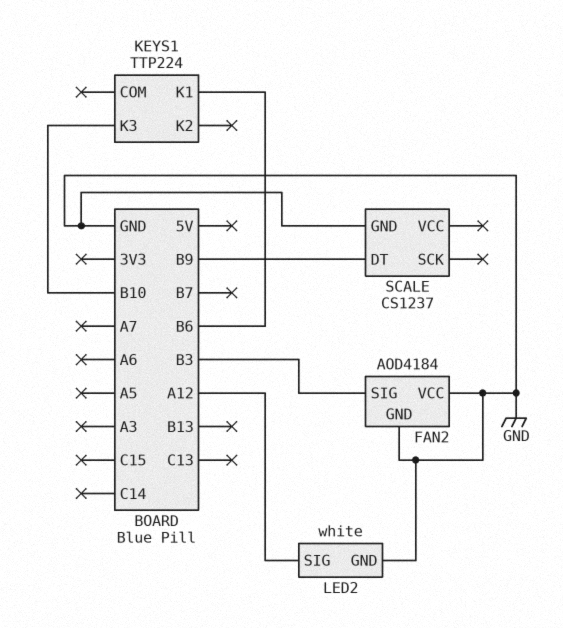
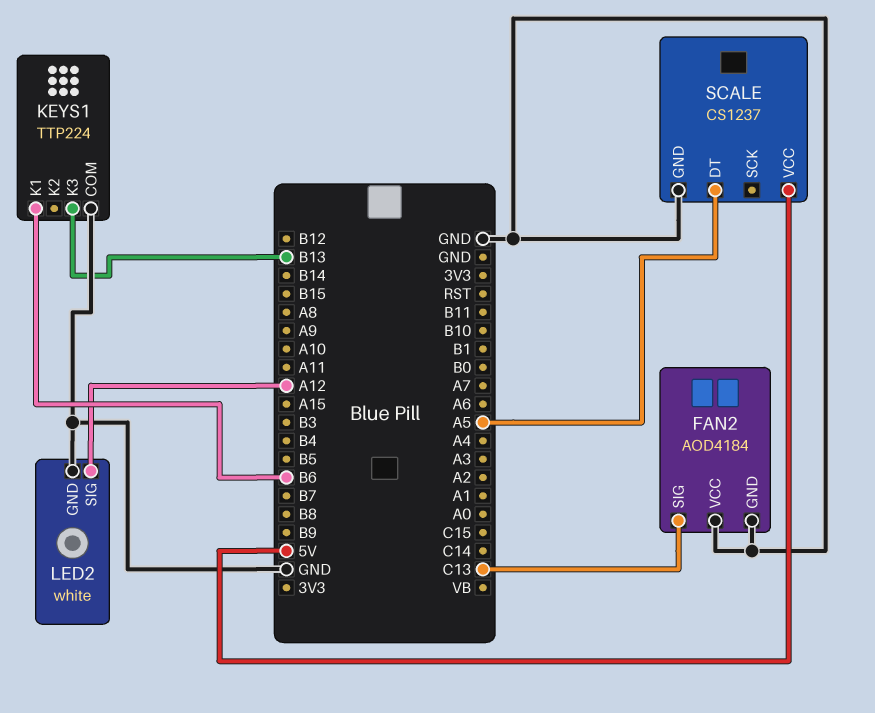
FAN2 pin SIG: B3 -> C13
KEYS1 pin COM: none -> GND
KEYS1 pin K3: B10 -> B13
SCALE pin DT: B9 -> A5
SCALE pin VCC: none -> 5V

